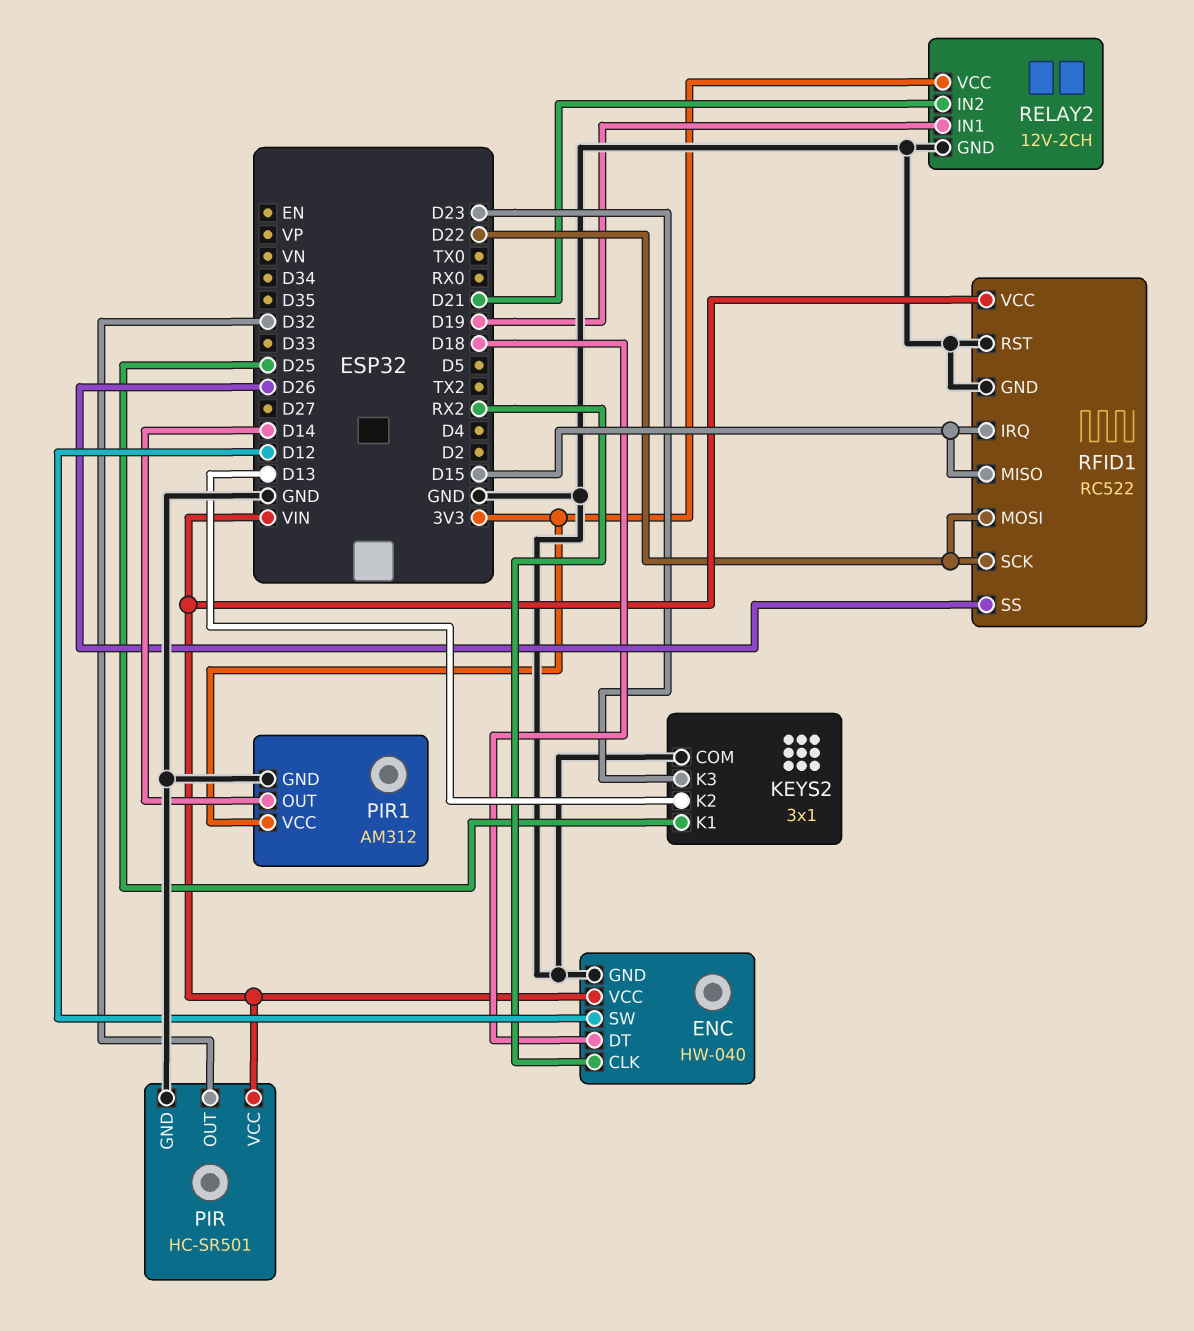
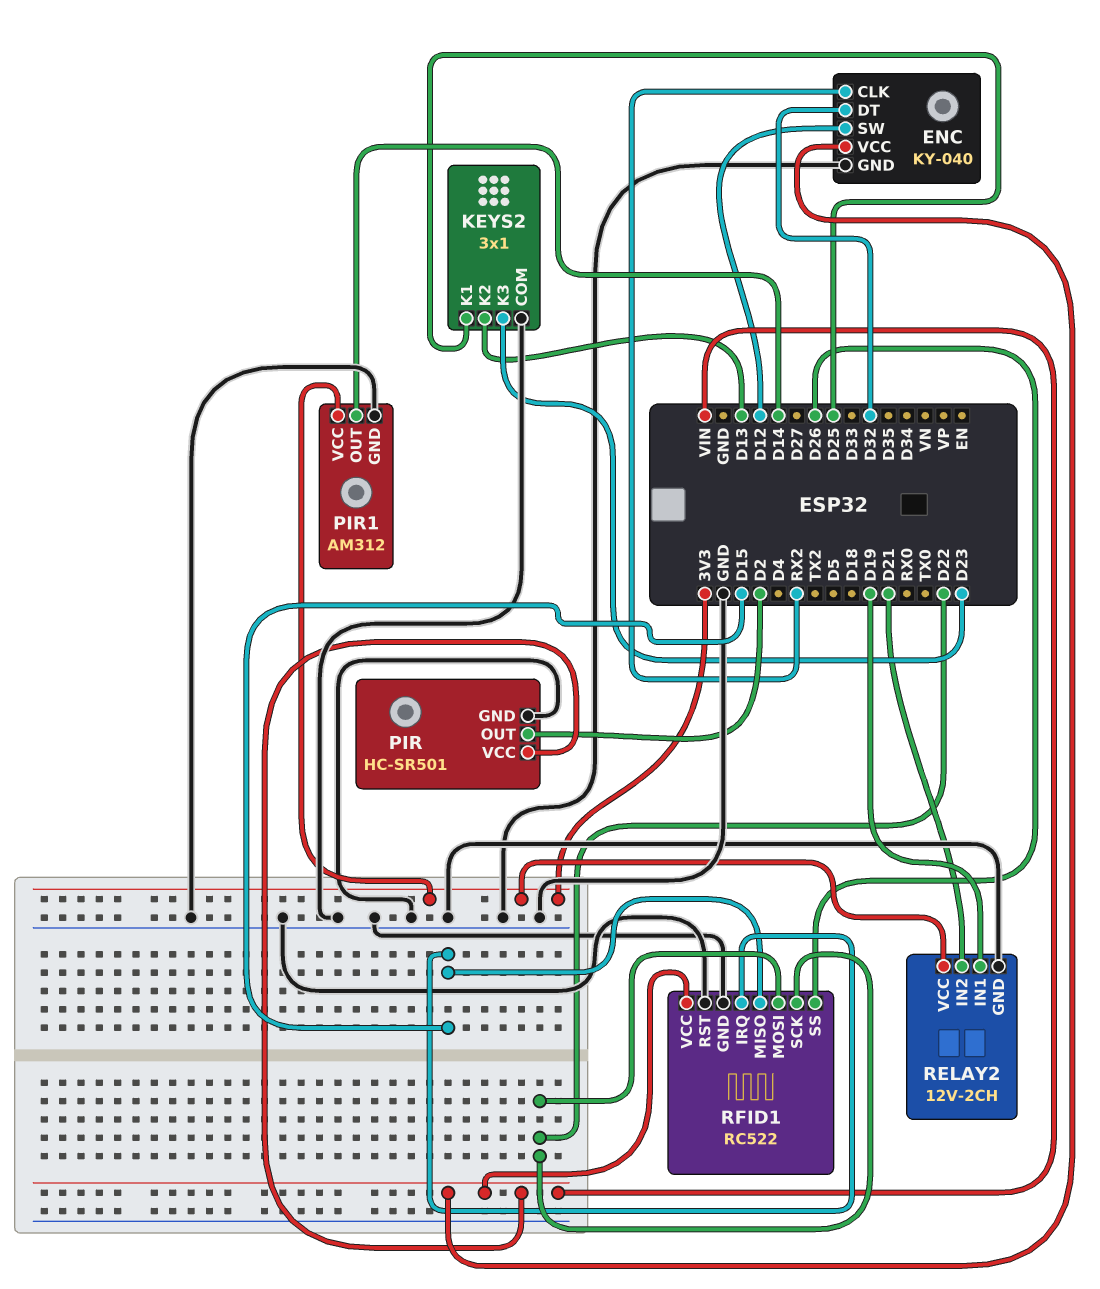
ENC: HW-040 -> KY-040
ENC pin DT: D18 -> D32
PIR pin OUT: D32 -> D2

